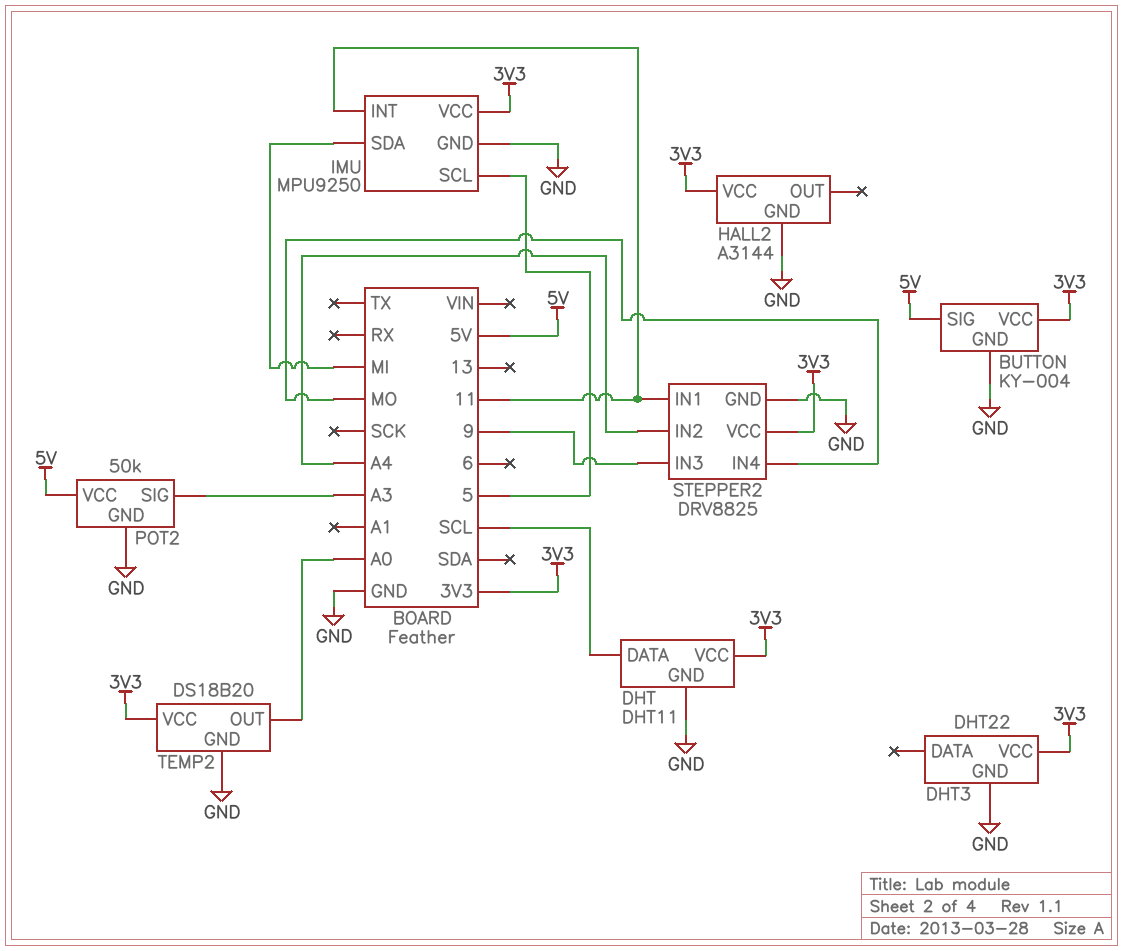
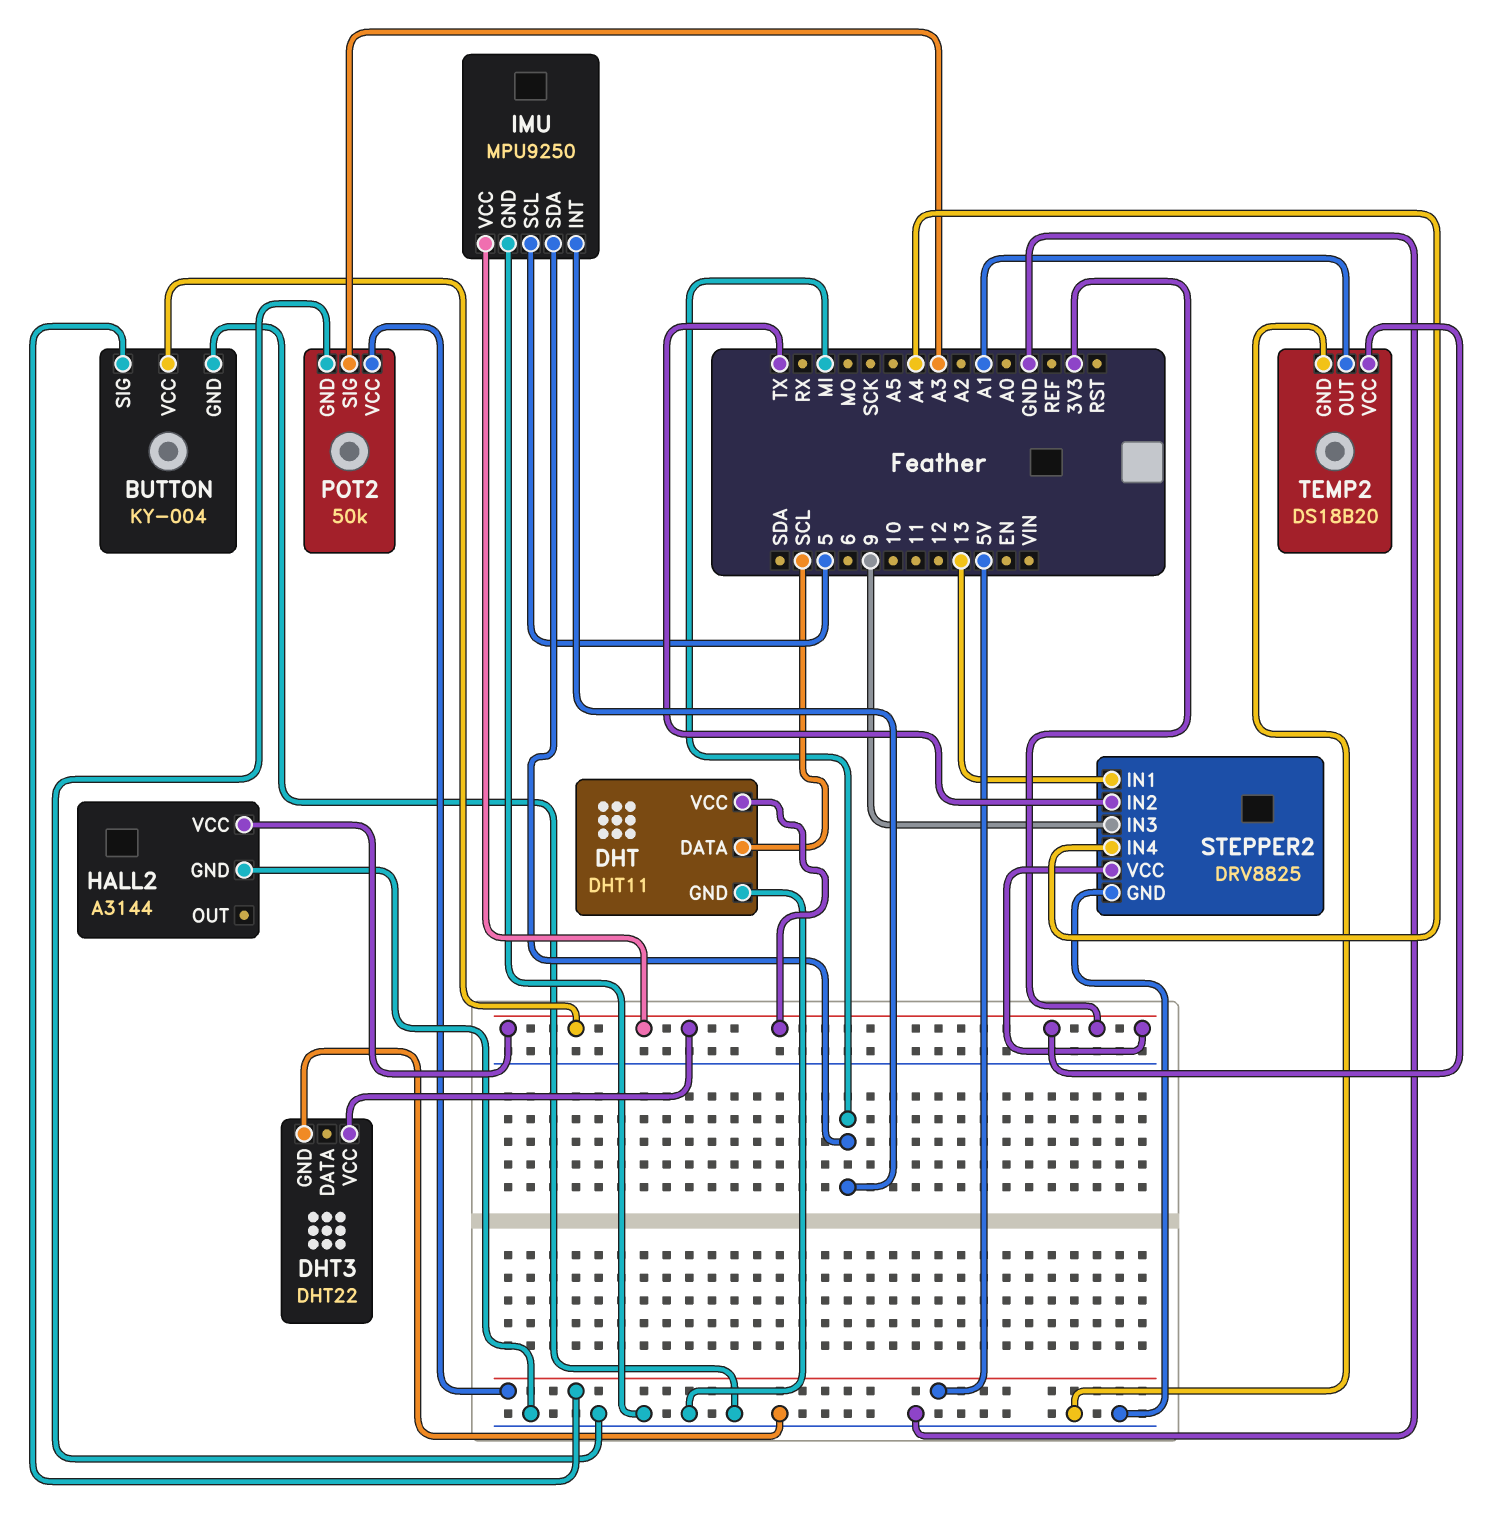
IMU pin INT: 11 -> MI
STEPPER2 pin IN1: 11 -> 13
STEPPER2 pin IN2: A4 -> TX
STEPPER2 pin IN4: MO -> A4
TEMP2 pin OUT: A0 -> A1

